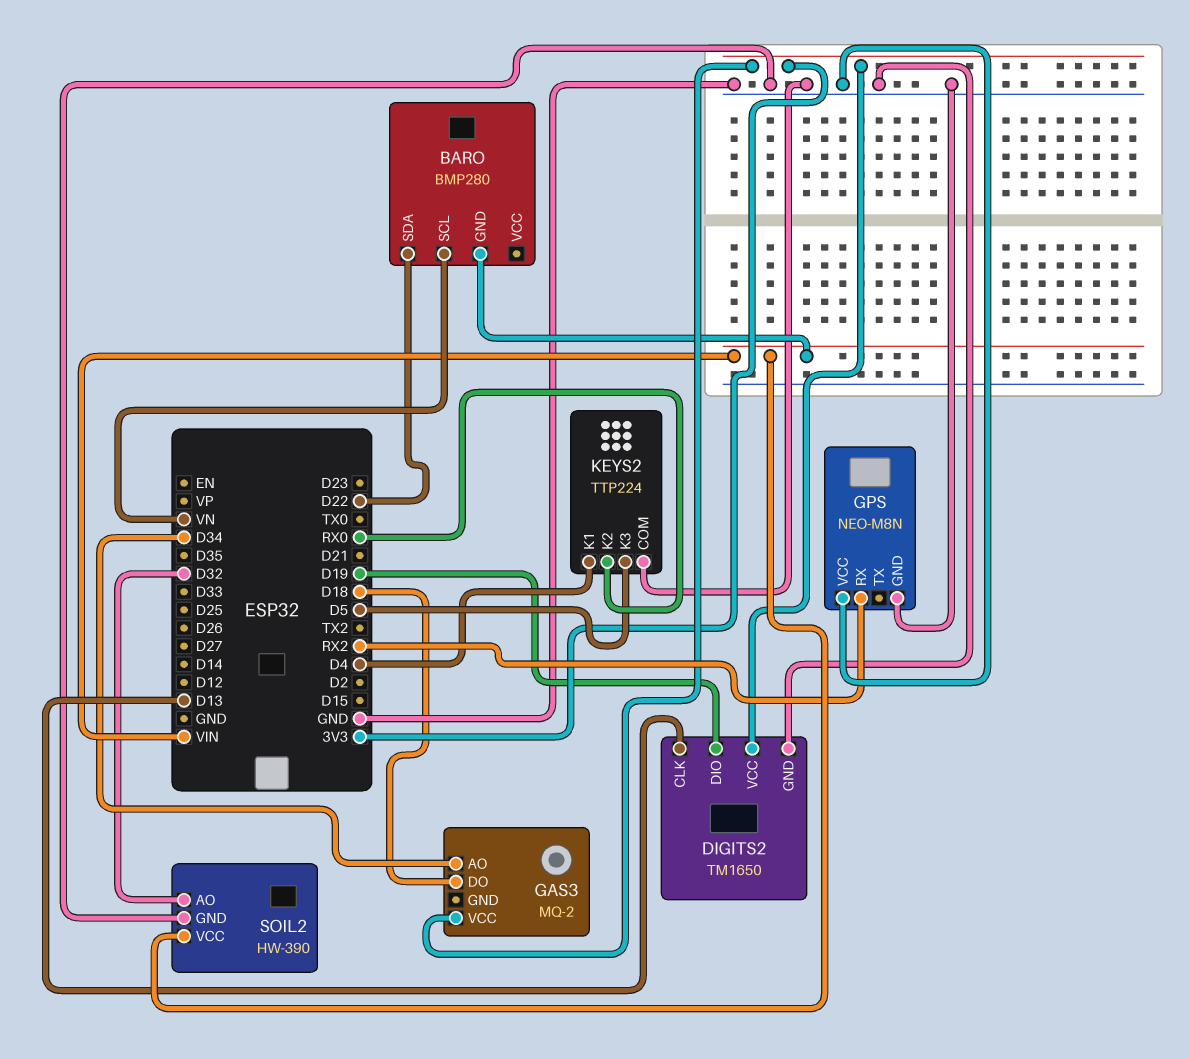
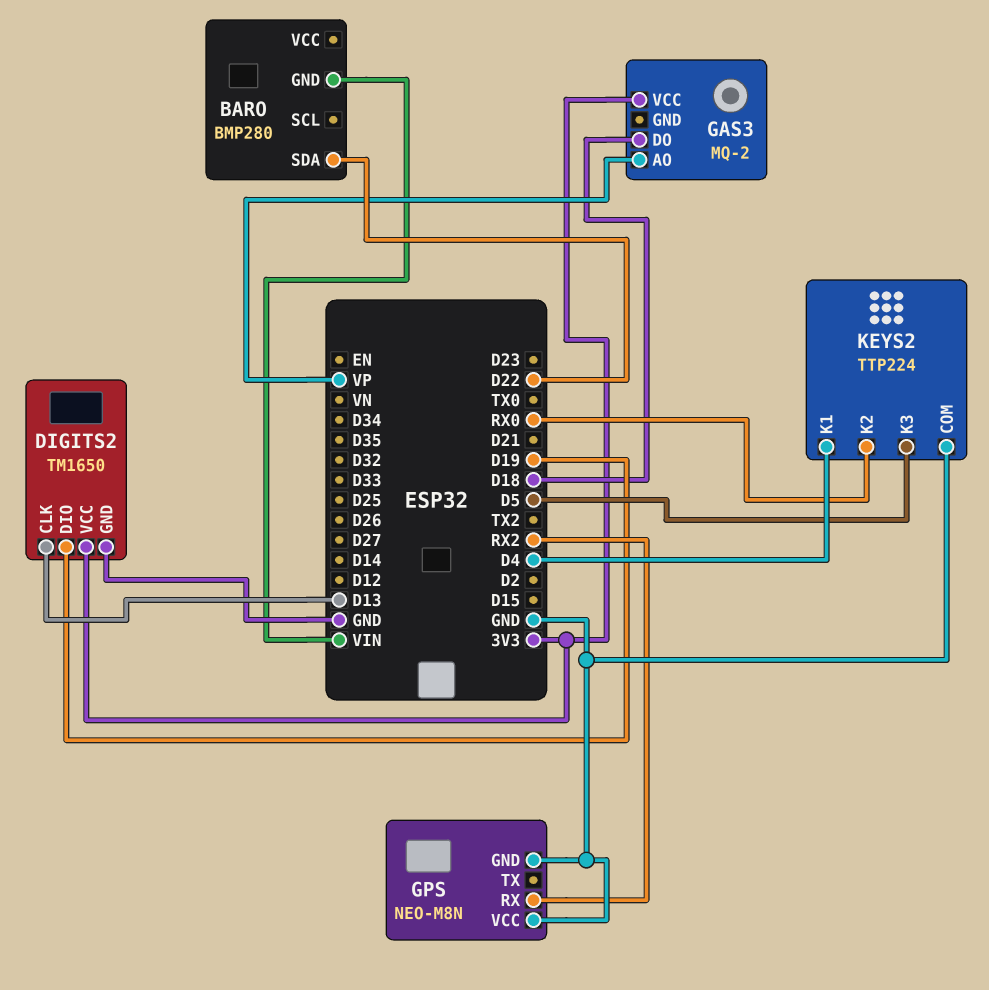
BARO pin SCL: VN -> none
GAS3 pin AO: D34 -> VP
SOIL2: HW-390 -> none
SOIL2 pin AO: D32 -> none
SOIL2 pin GND: GND -> none
SOIL2 pin VCC: VIN -> none

